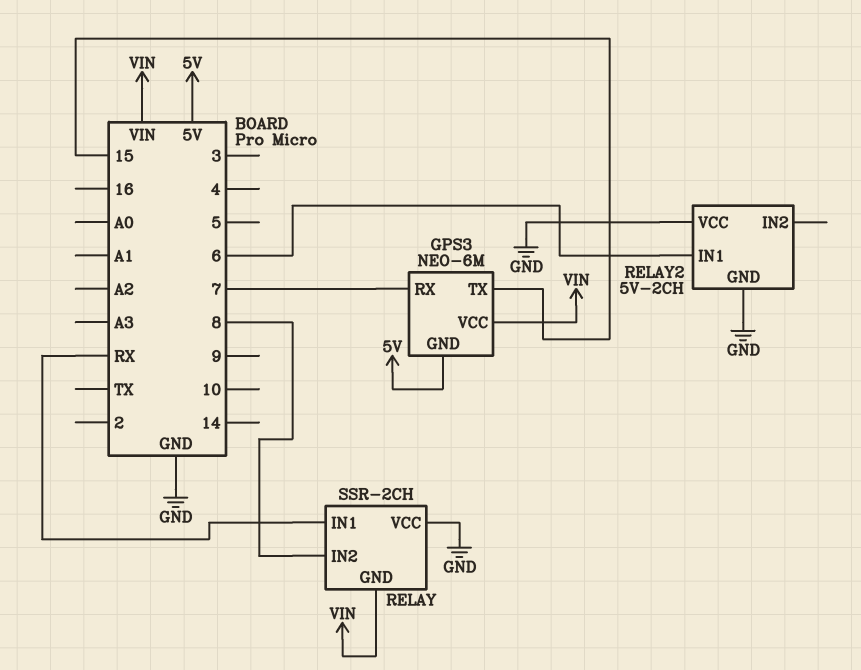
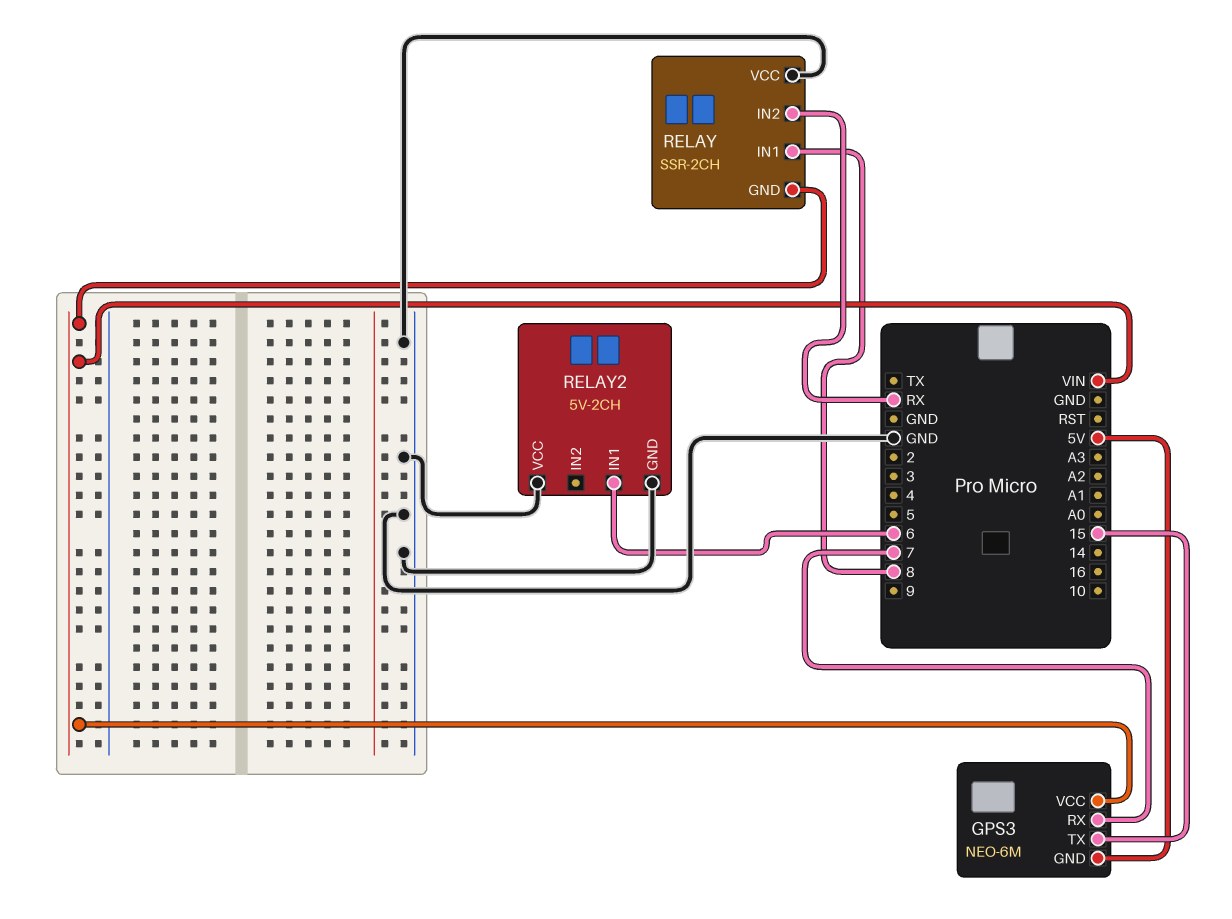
RELAY pin IN1: RX -> 8
RELAY pin IN2: 8 -> RX

